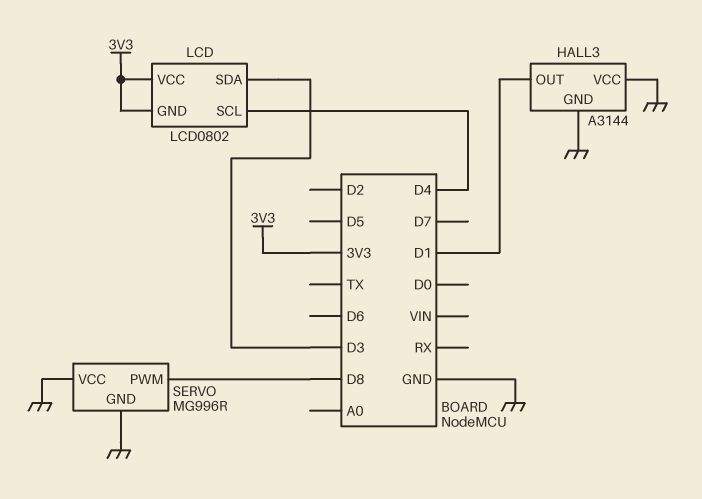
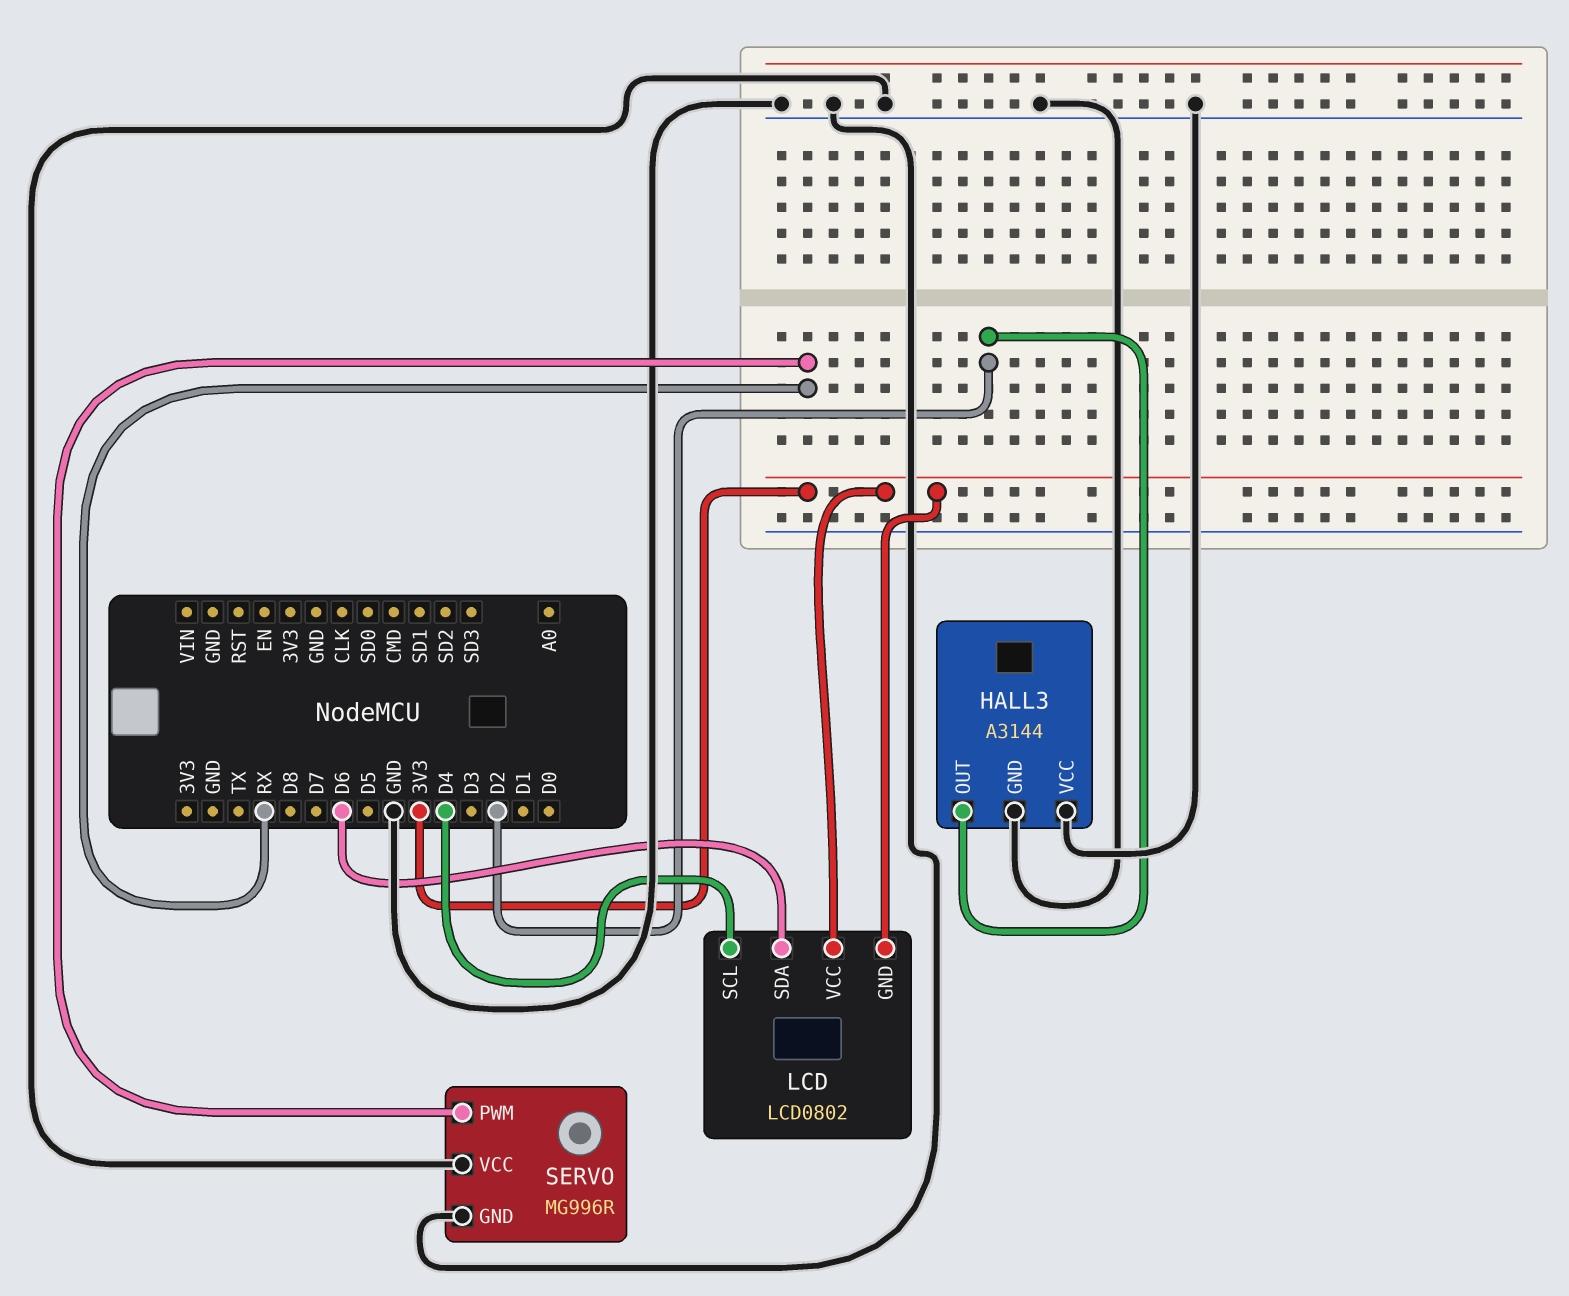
HALL3 pin OUT: D1 -> D2
LCD pin SDA: D3 -> D6
SERVO pin PWM: D8 -> RX

